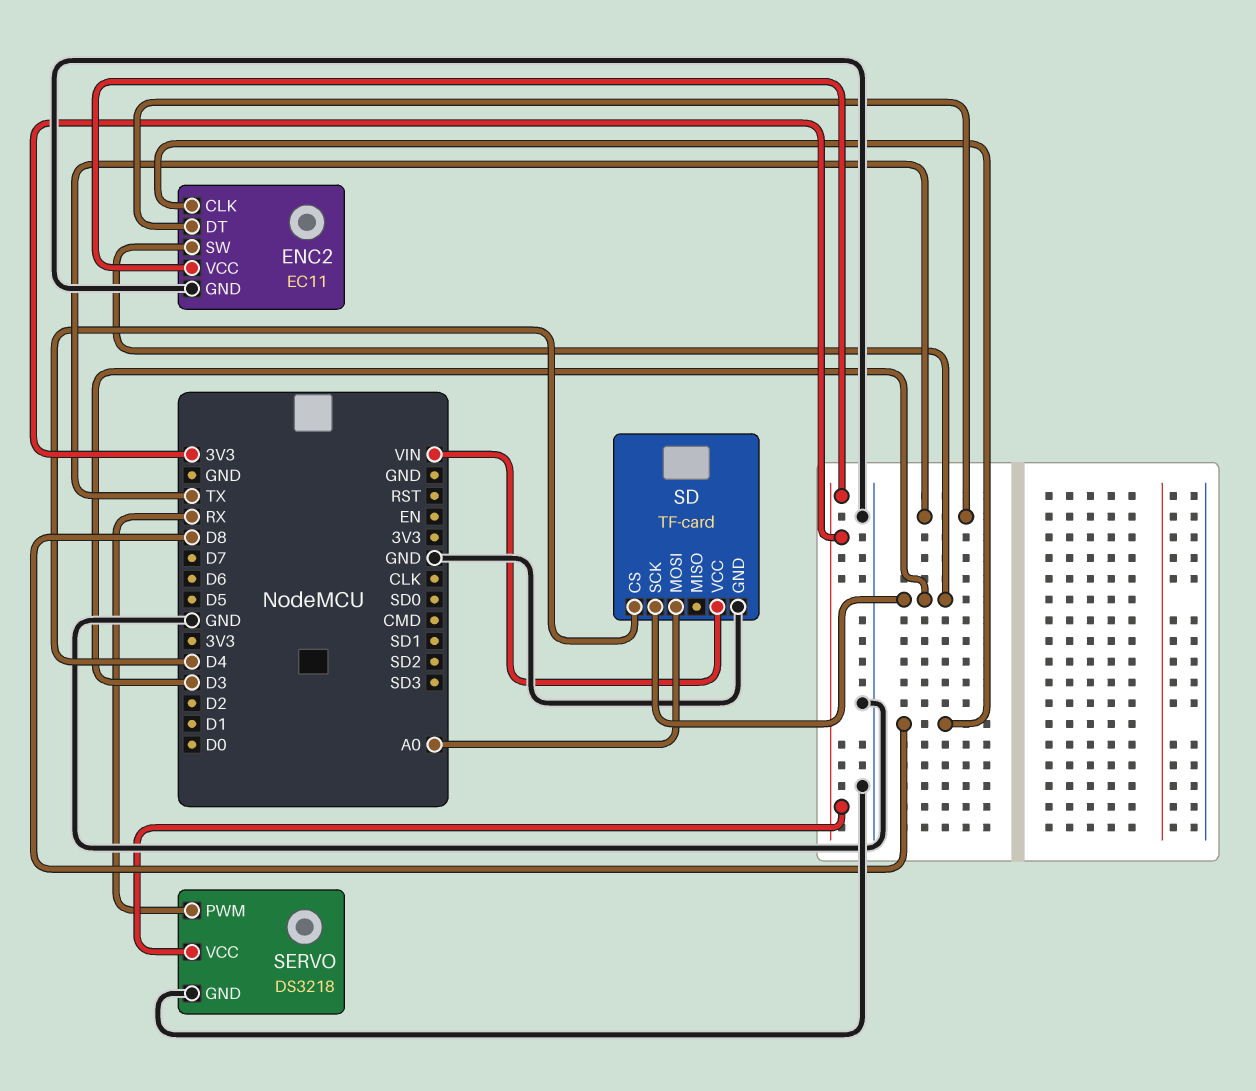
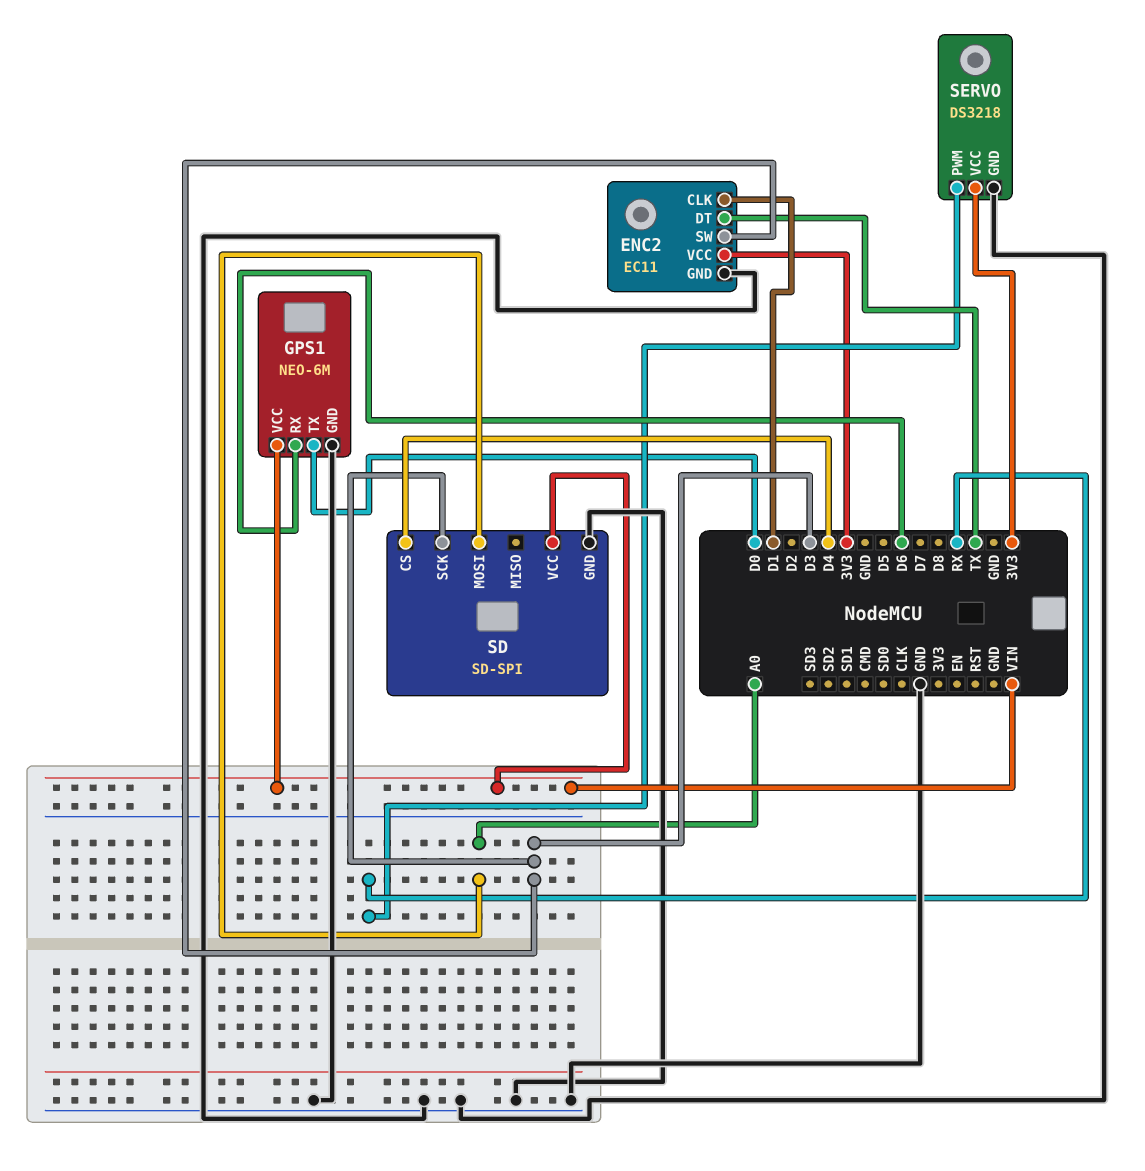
ENC2 pin CLK: D8 -> D1
GPS1: none -> NEO-6M
GPS1 pin GND: none -> GND
GPS1 pin RX: none -> D6
GPS1 pin TX: none -> D0
GPS1 pin VCC: none -> VIN
SD: TF-card -> SD-SPI

